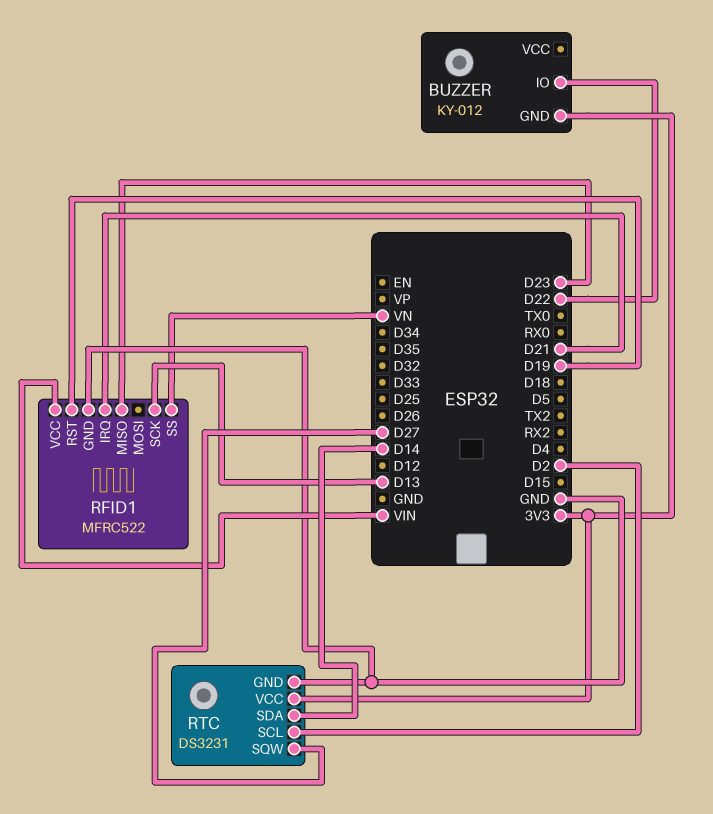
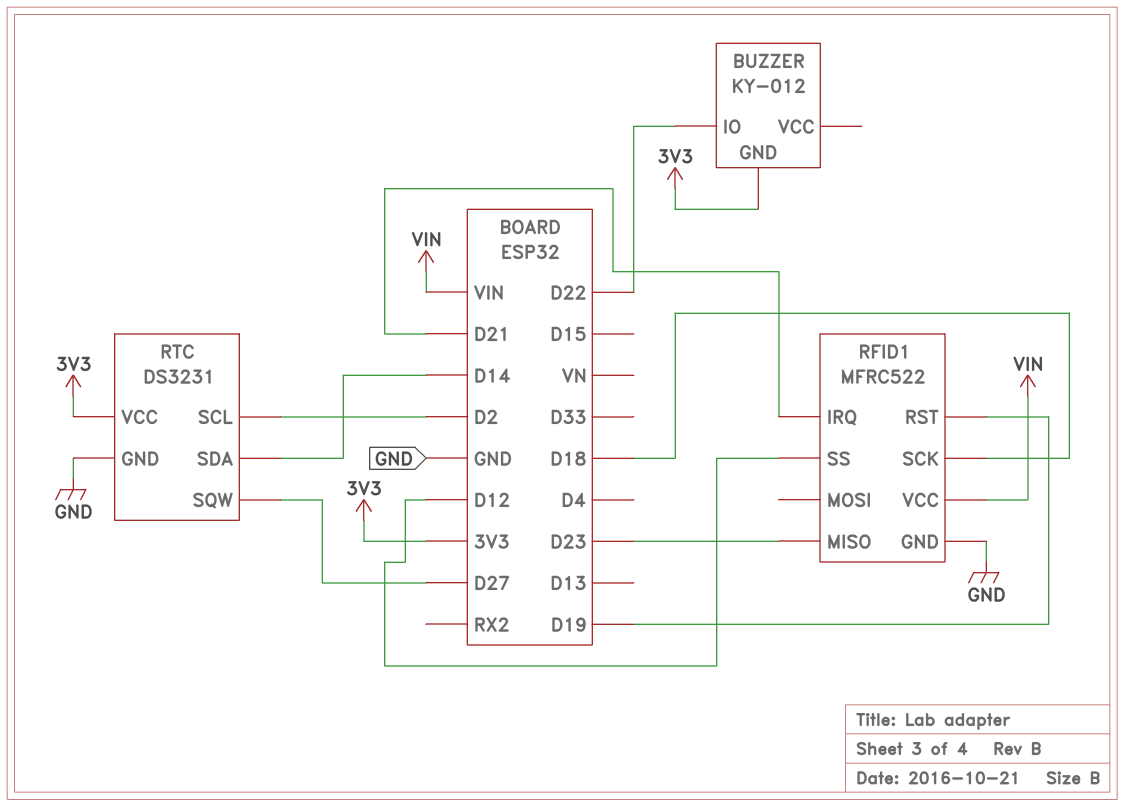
RFID1 pin SCK: D13 -> D18
RFID1 pin SS: VN -> D12

